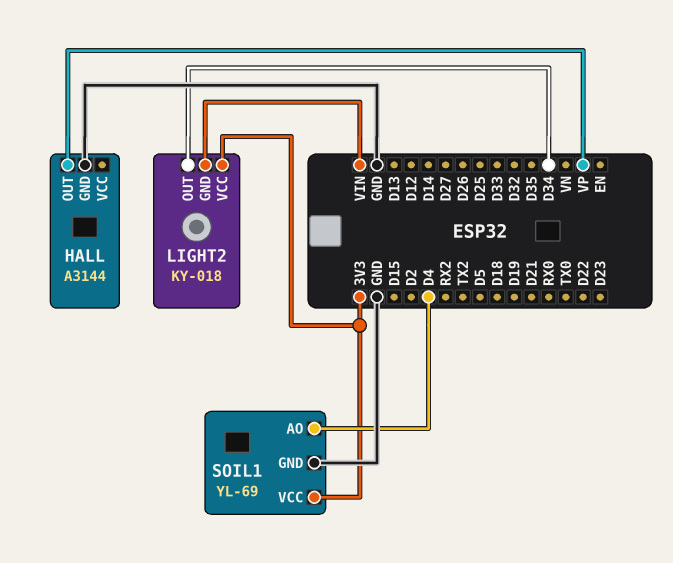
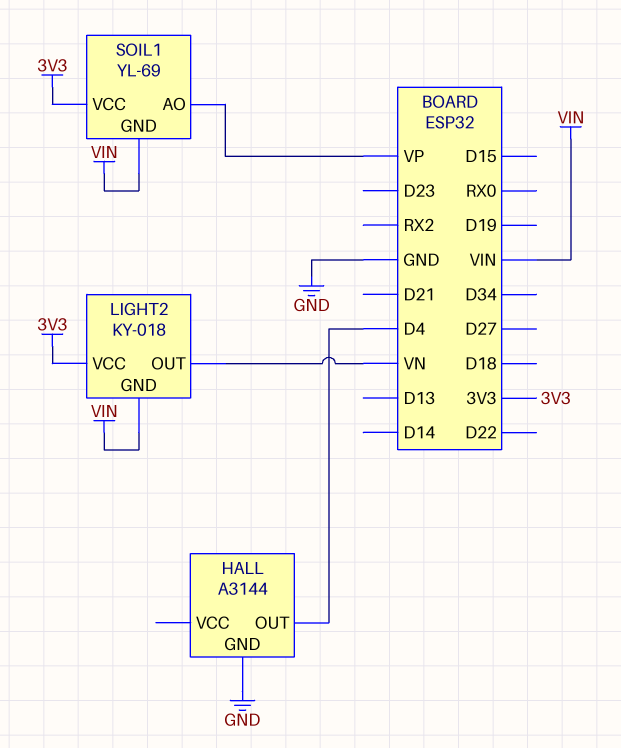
HALL pin OUT: VP -> D4
LIGHT2 pin OUT: D34 -> VN
SOIL1 pin AO: D4 -> VP
SOIL1 pin GND: GND -> VIN

